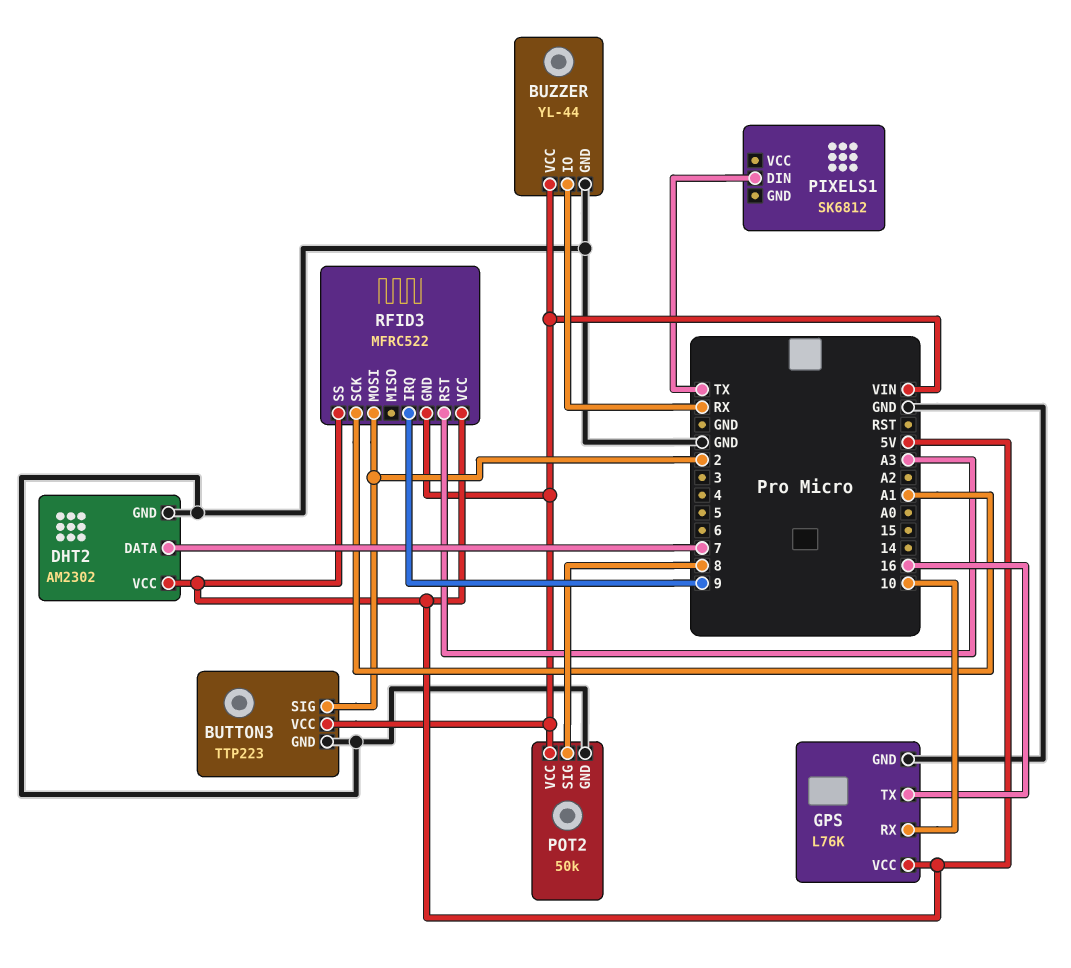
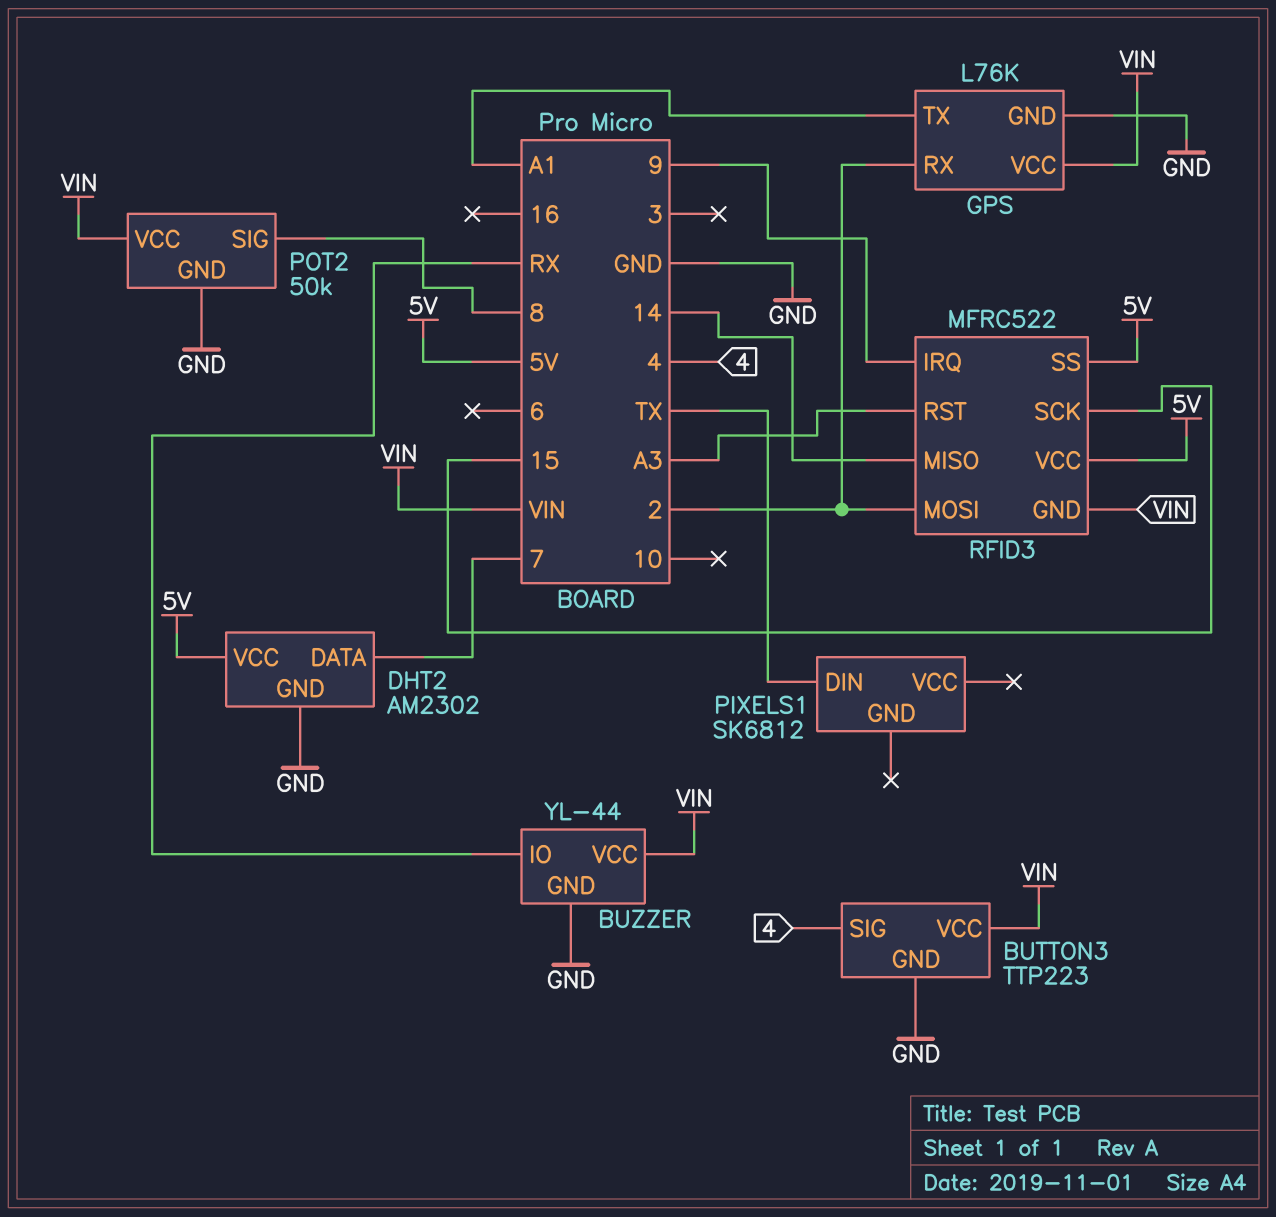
BUTTON3 pin SIG: 2 -> 4
GPS pin RX: 10 -> 2
GPS pin TX: 16 -> A1
GPS pin VCC: 5V -> VIN
RFID3 pin MISO: none -> 14
RFID3 pin SCK: A1 -> 15

